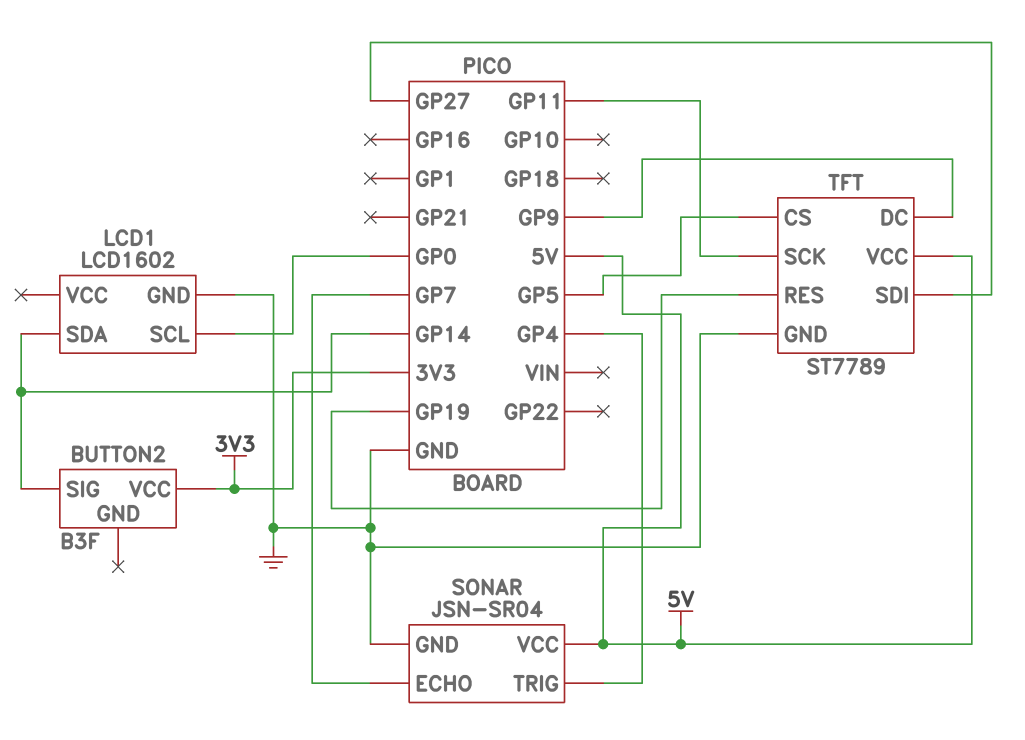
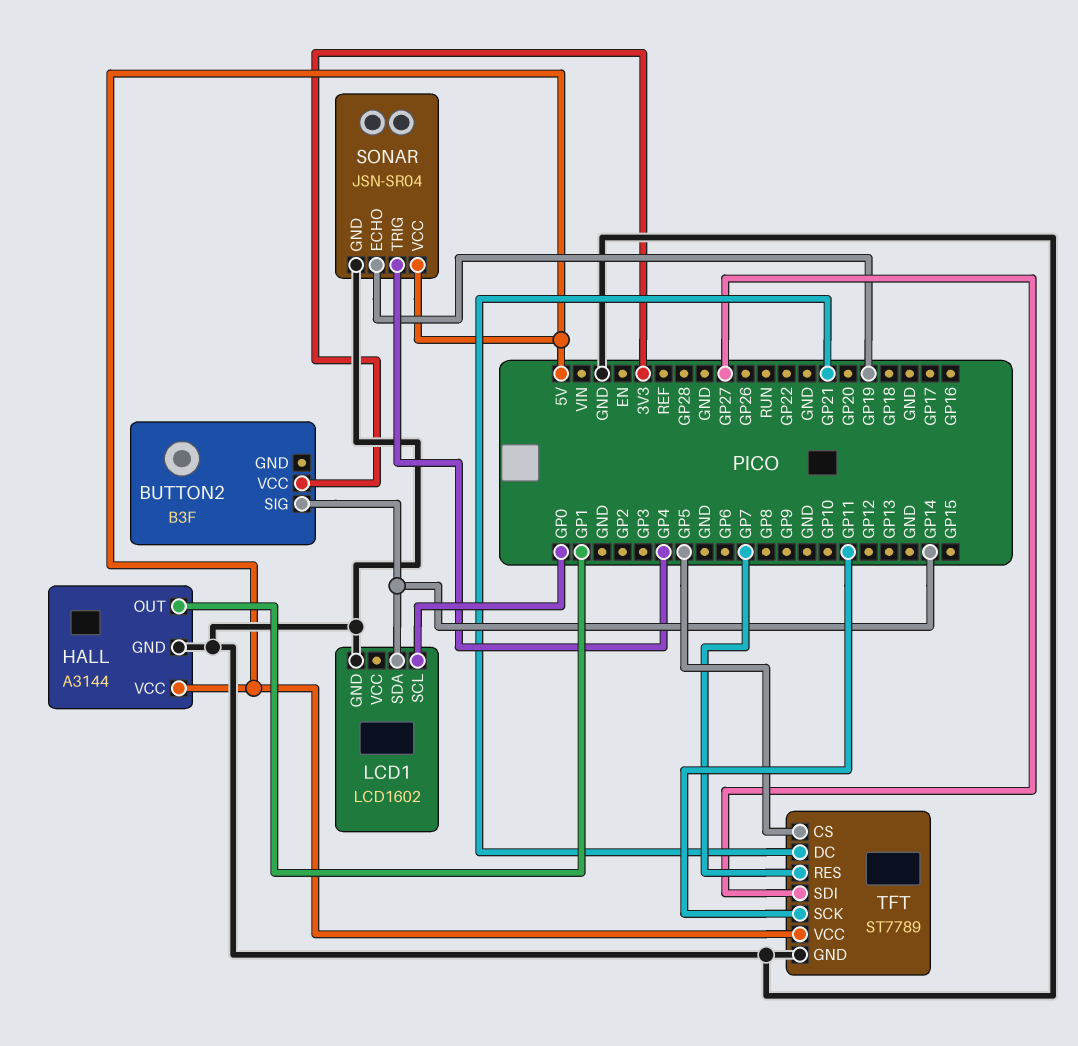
HALL: none -> A3144
HALL pin GND: none -> GND
HALL pin OUT: none -> GP1
HALL pin VCC: none -> 5V
SONAR pin ECHO: GP7 -> GP19
TFT pin DC: GP9 -> GP21
TFT pin RES: GP19 -> GP7

